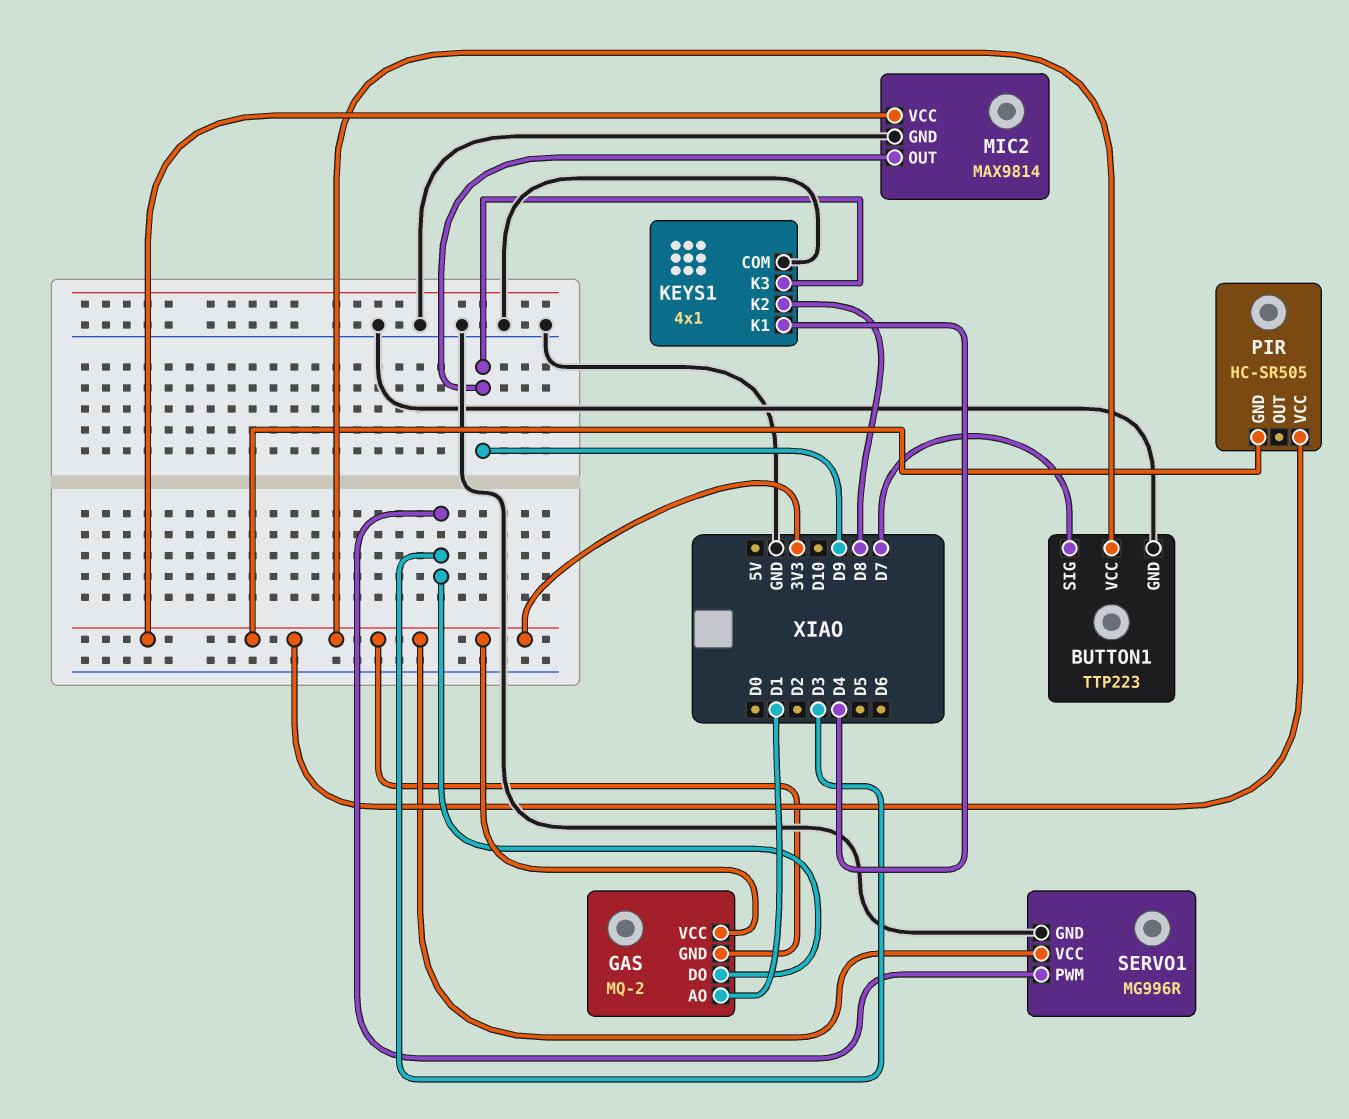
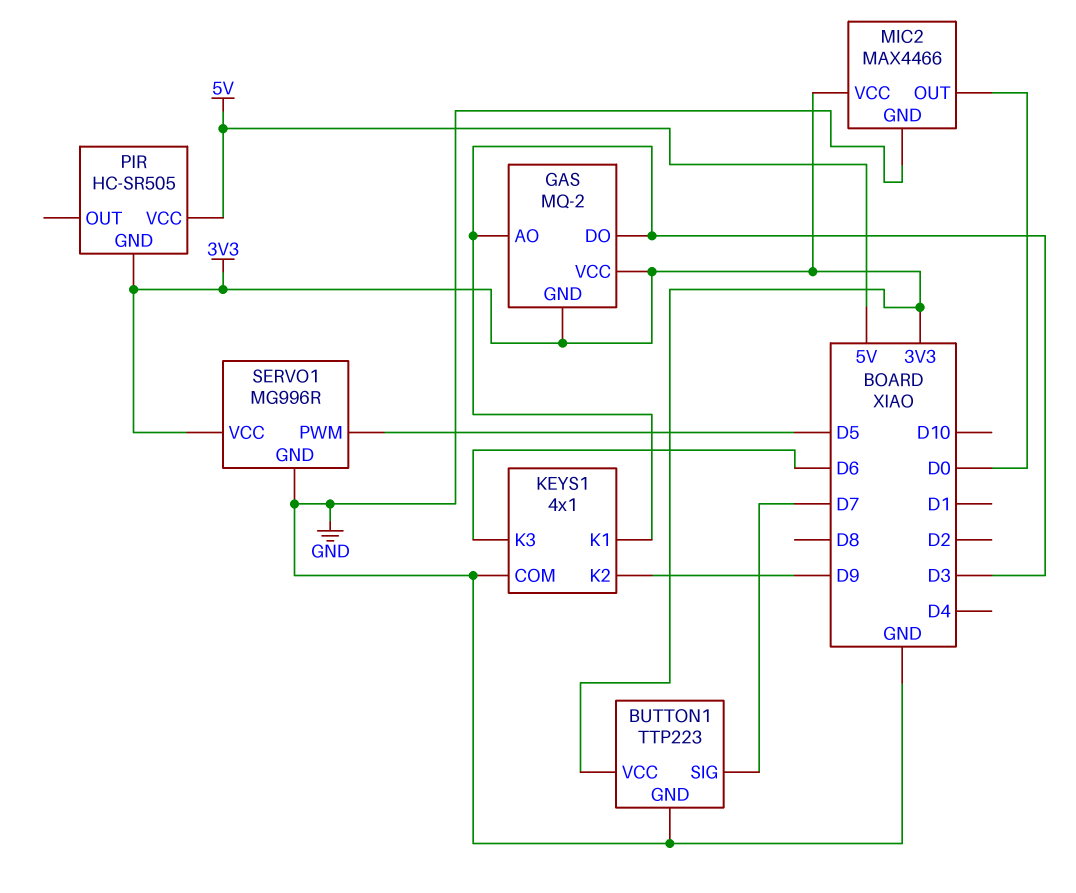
GAS pin AO: D1 -> D3
KEYS1 pin K1: D4 -> D3
KEYS1 pin K2: D8 -> D9
KEYS1 pin K3: D9 -> D6
MIC2: MAX9814 -> MAX4466
MIC2 pin OUT: D9 -> D0
PIR pin VCC: 3V3 -> 5V
SERVO1 pin PWM: D3 -> D5

